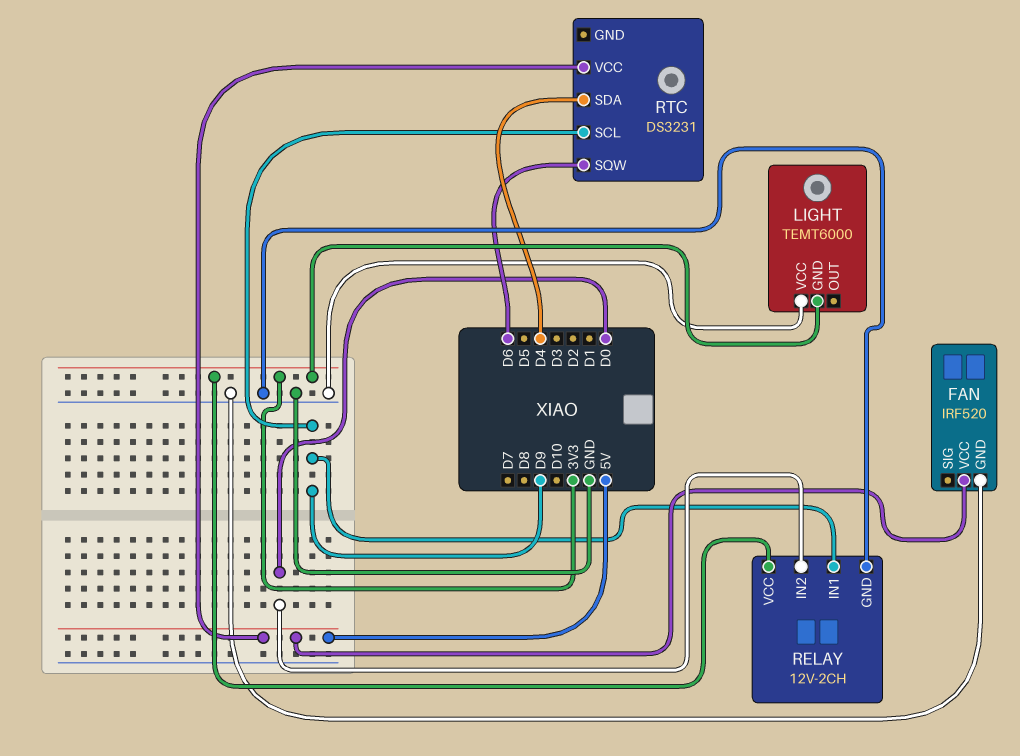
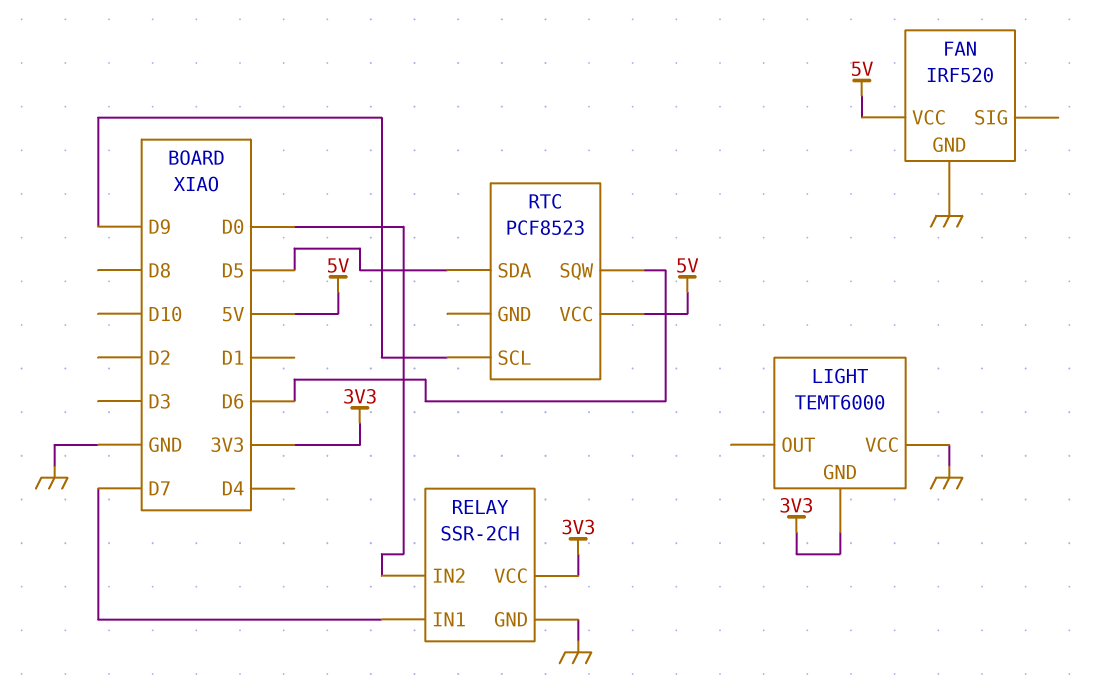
RELAY: 12V-2CH -> SSR-2CH
RELAY pin IN1: D9 -> D7
RTC: DS3231 -> PCF8523
RTC pin SDA: D4 -> D5

